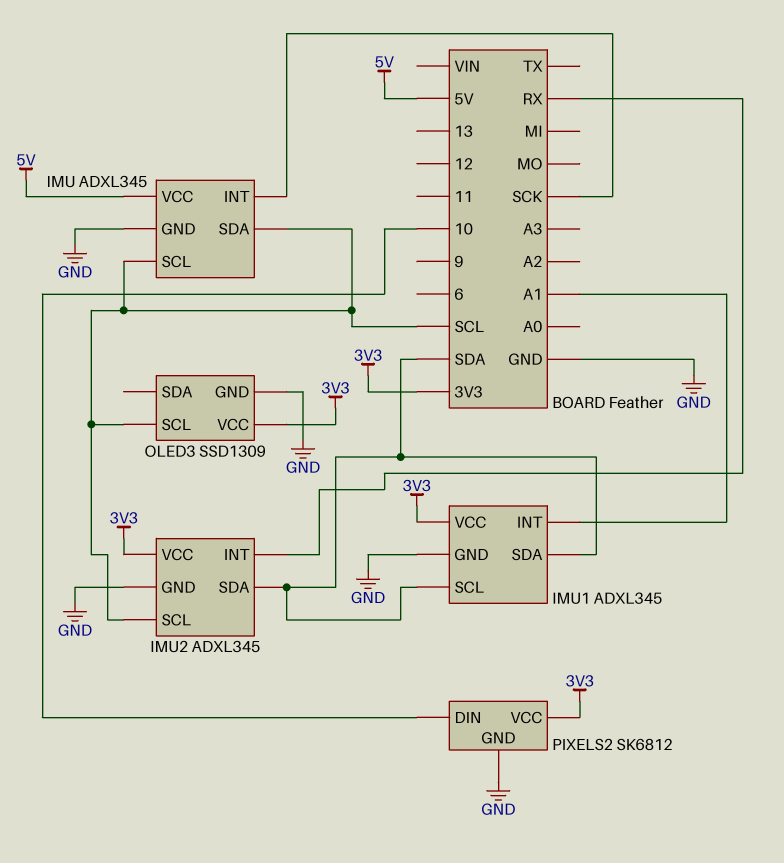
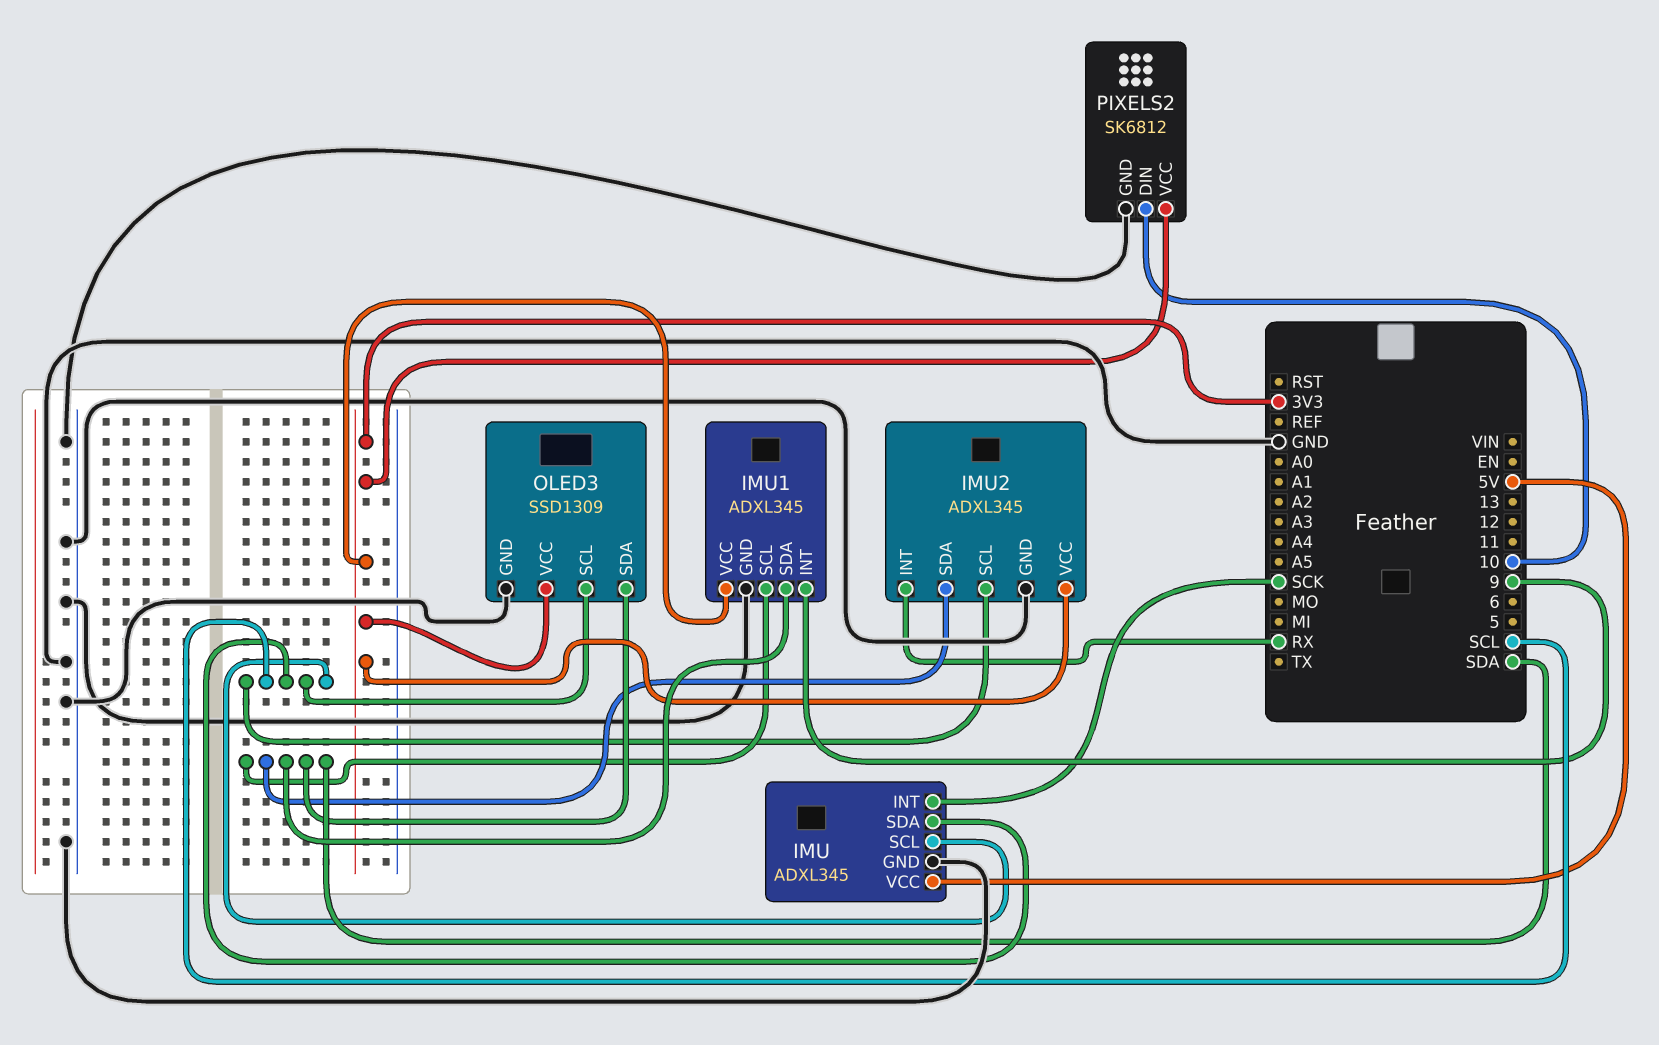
IMU1 pin INT: A1 -> 9
OLED3 pin SDA: none -> SDA

